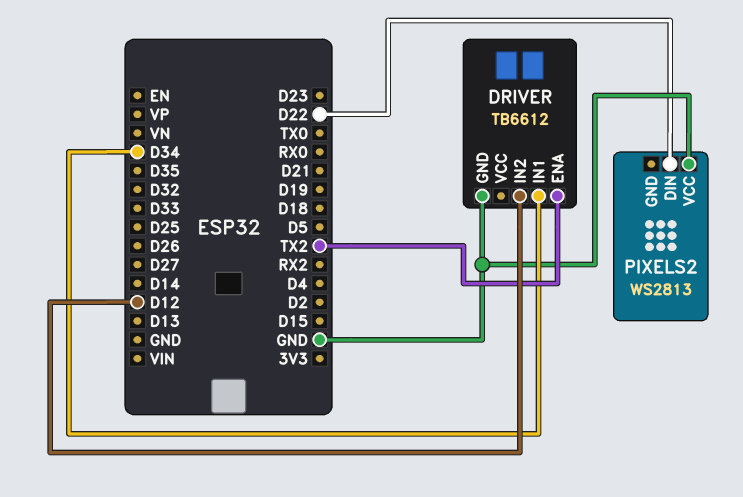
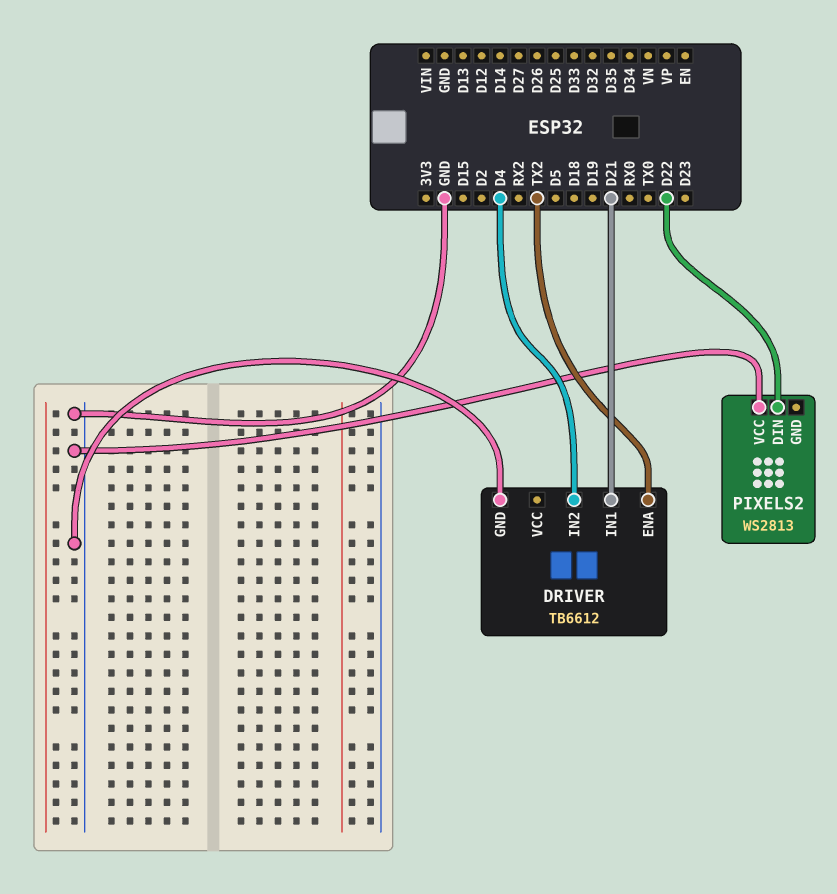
DRIVER pin IN1: D34 -> D21
DRIVER pin IN2: D12 -> D4

